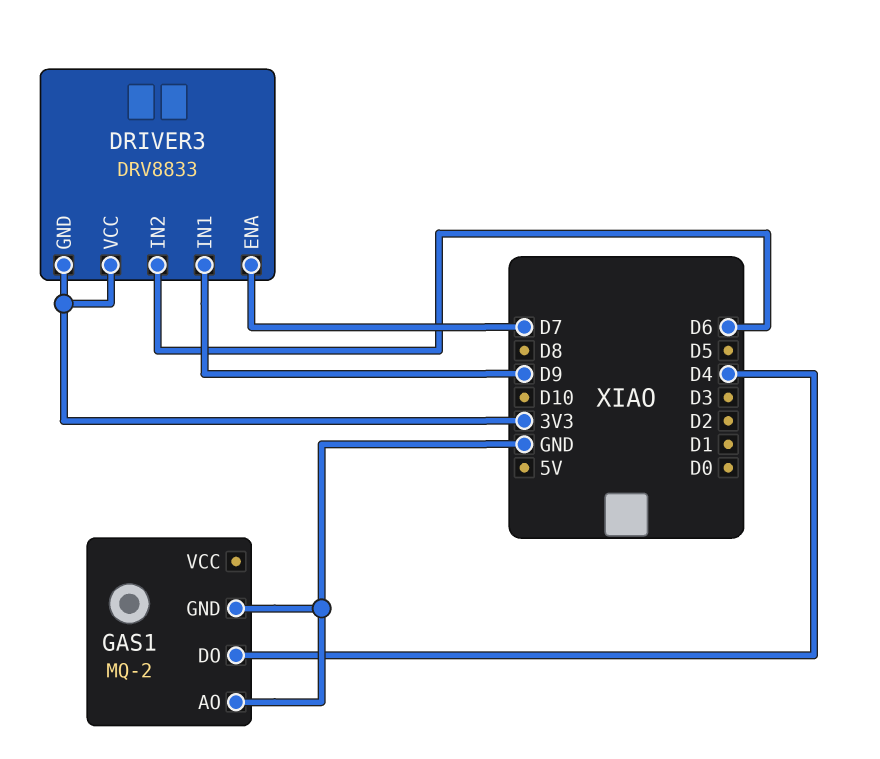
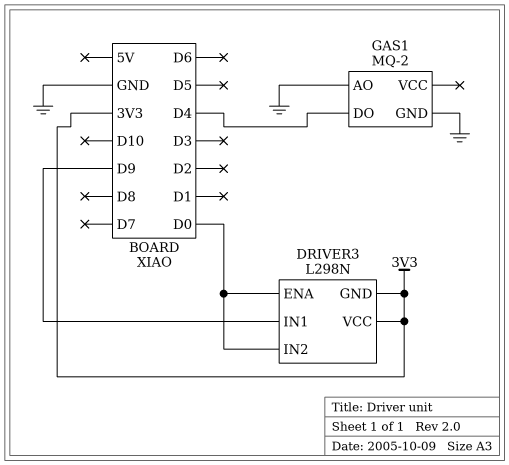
DRIVER3: DRV8833 -> L298N
DRIVER3 pin ENA: D7 -> D0
DRIVER3 pin IN2: D6 -> D0

